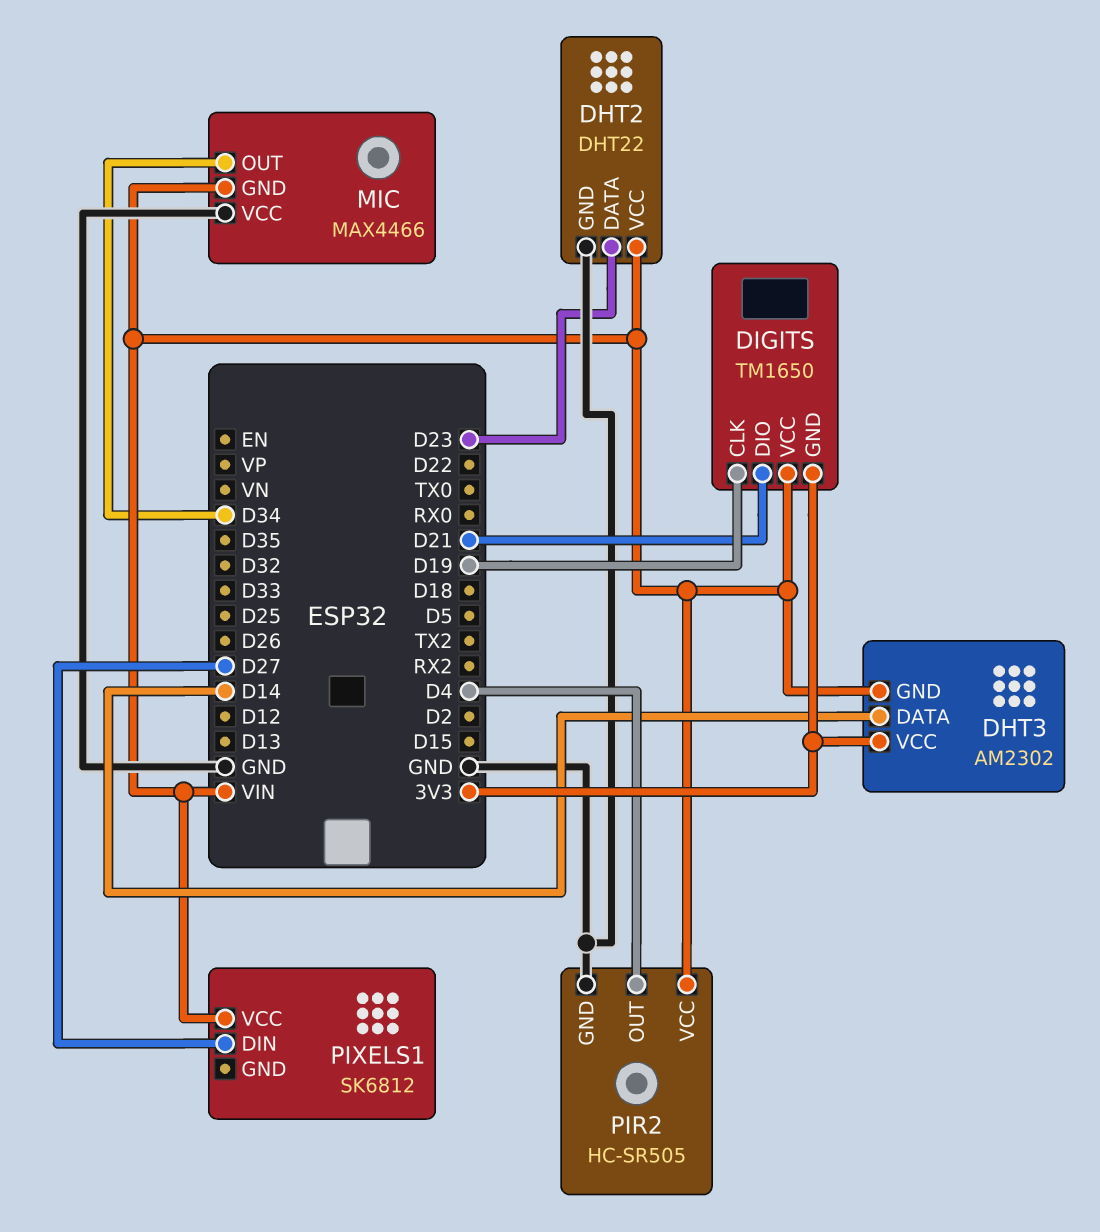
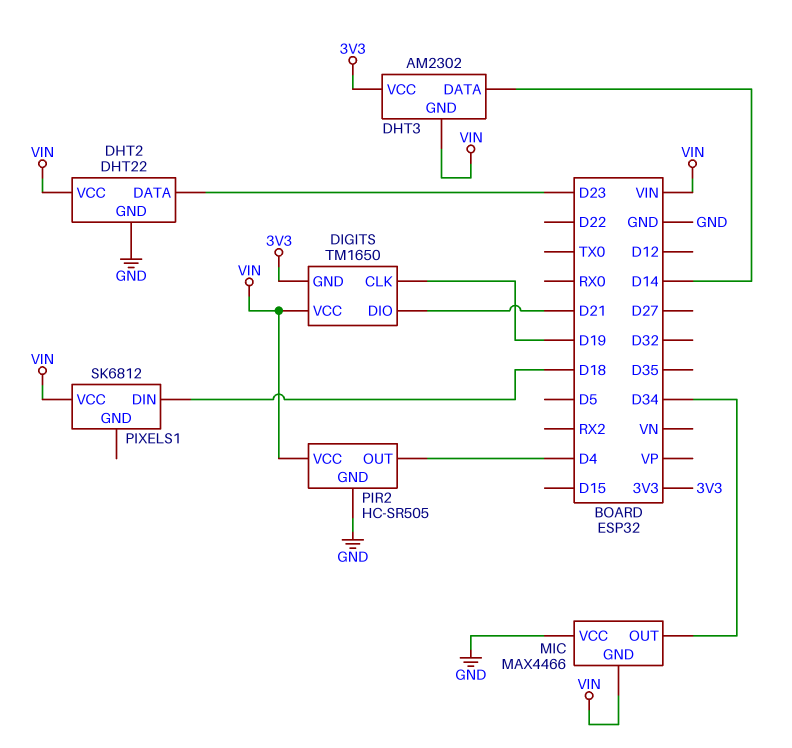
PIXELS1 pin DIN: D27 -> D18

